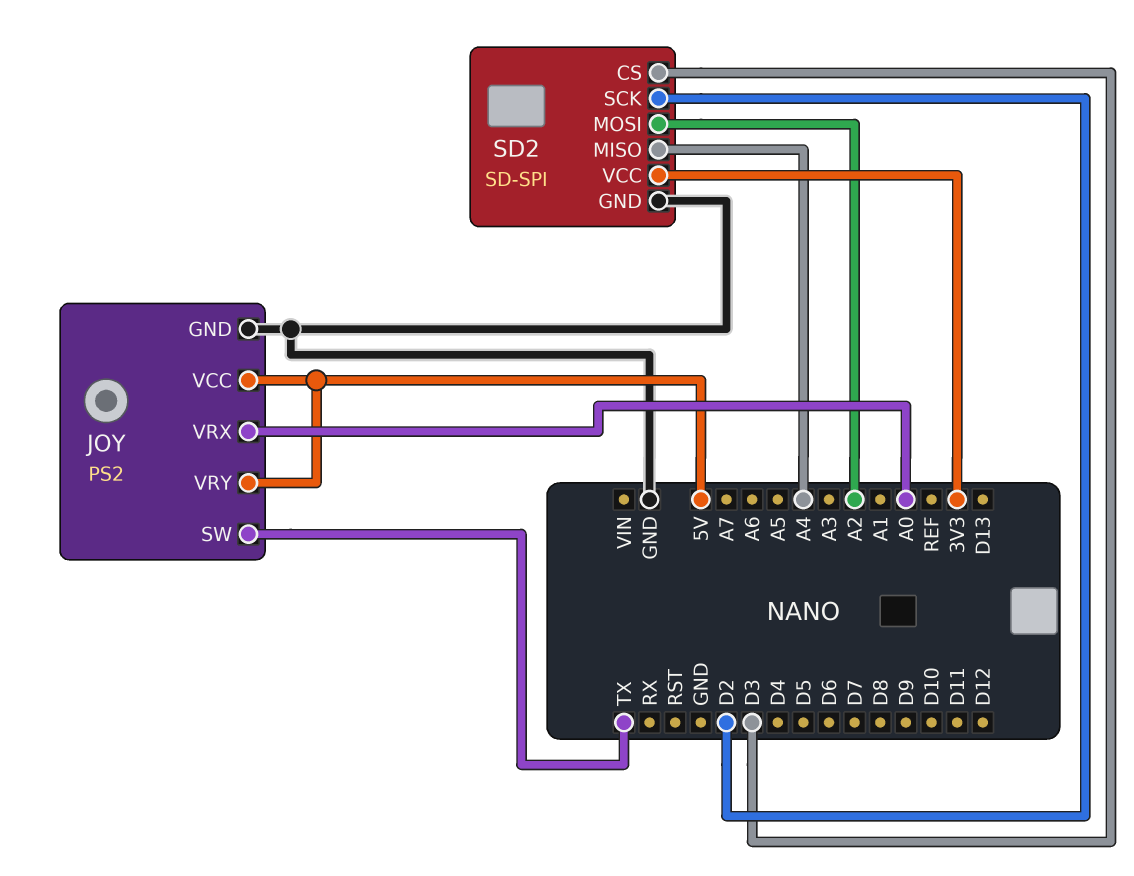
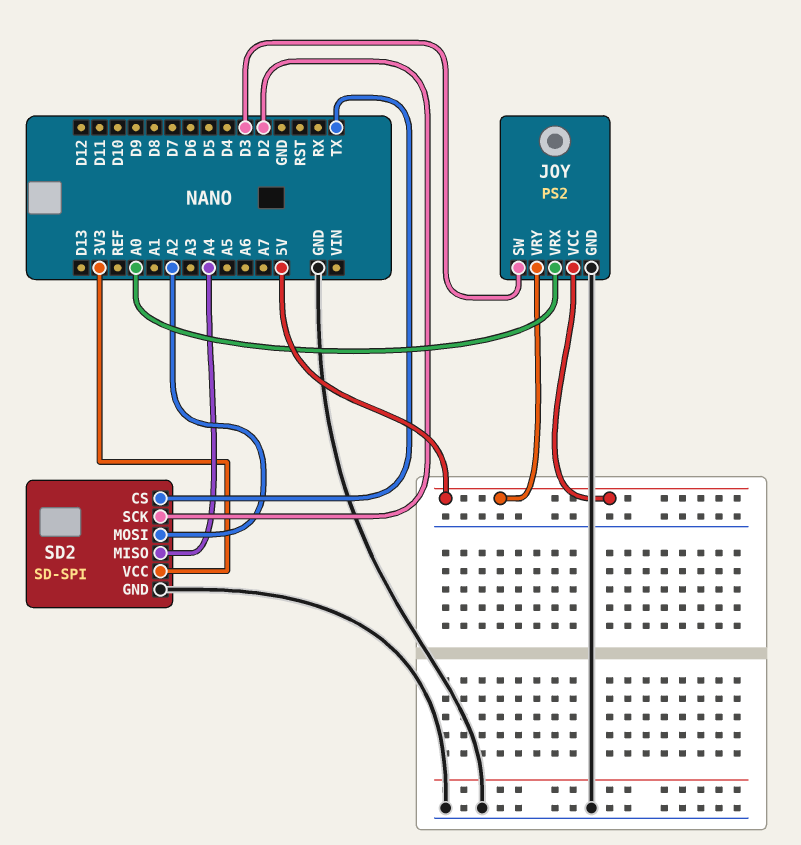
JOY pin SW: TX -> D3
SD2 pin CS: D3 -> TX

